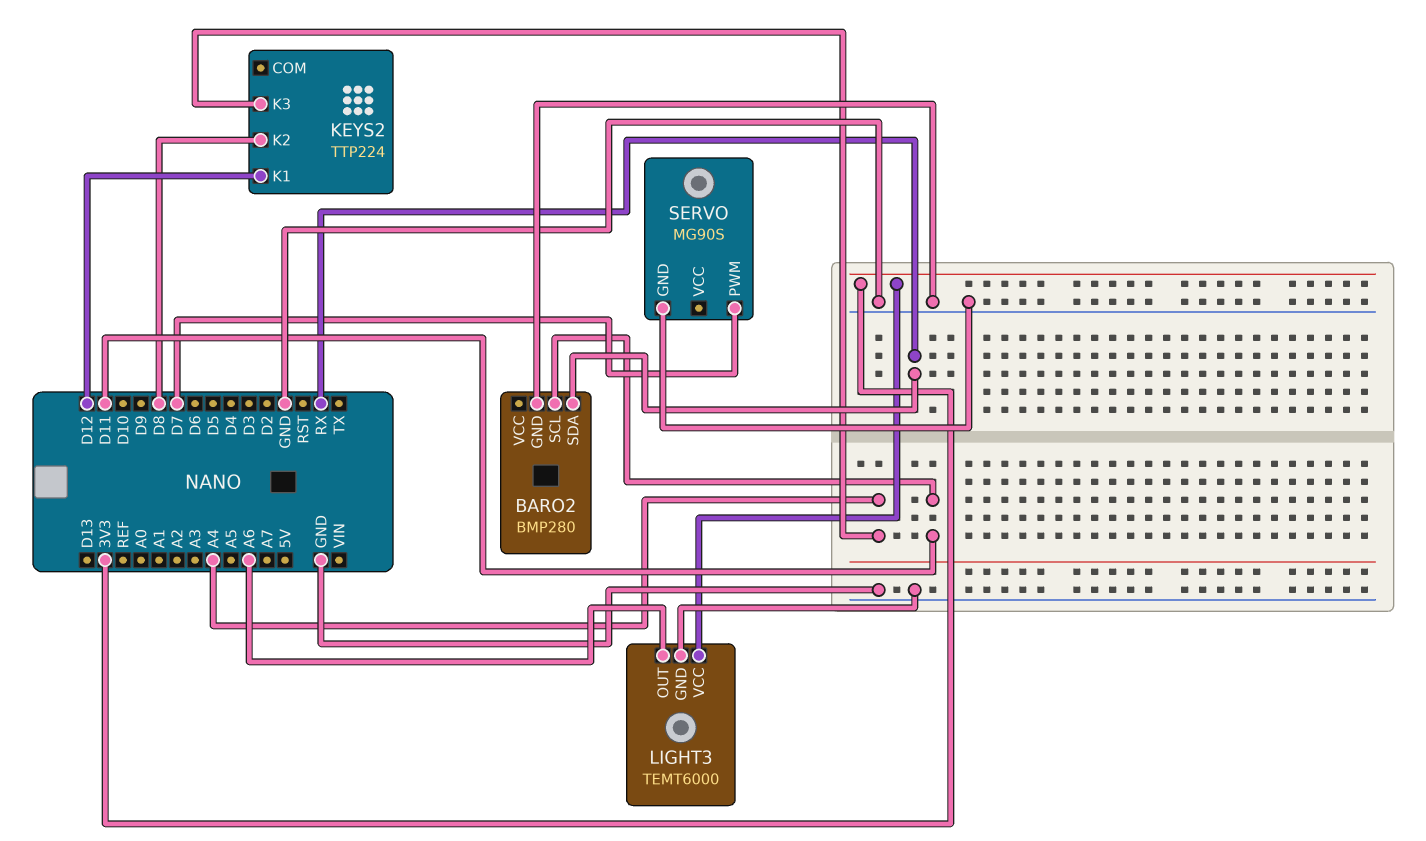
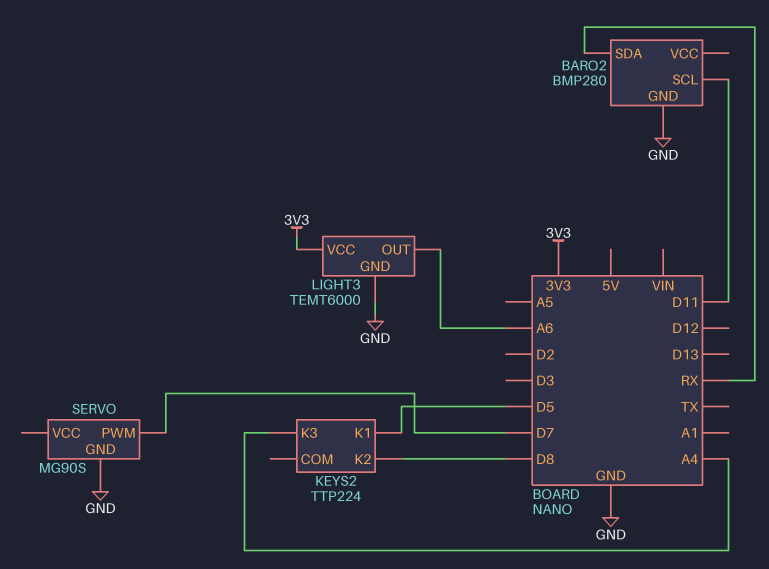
KEYS2 pin K1: D12 -> D5

